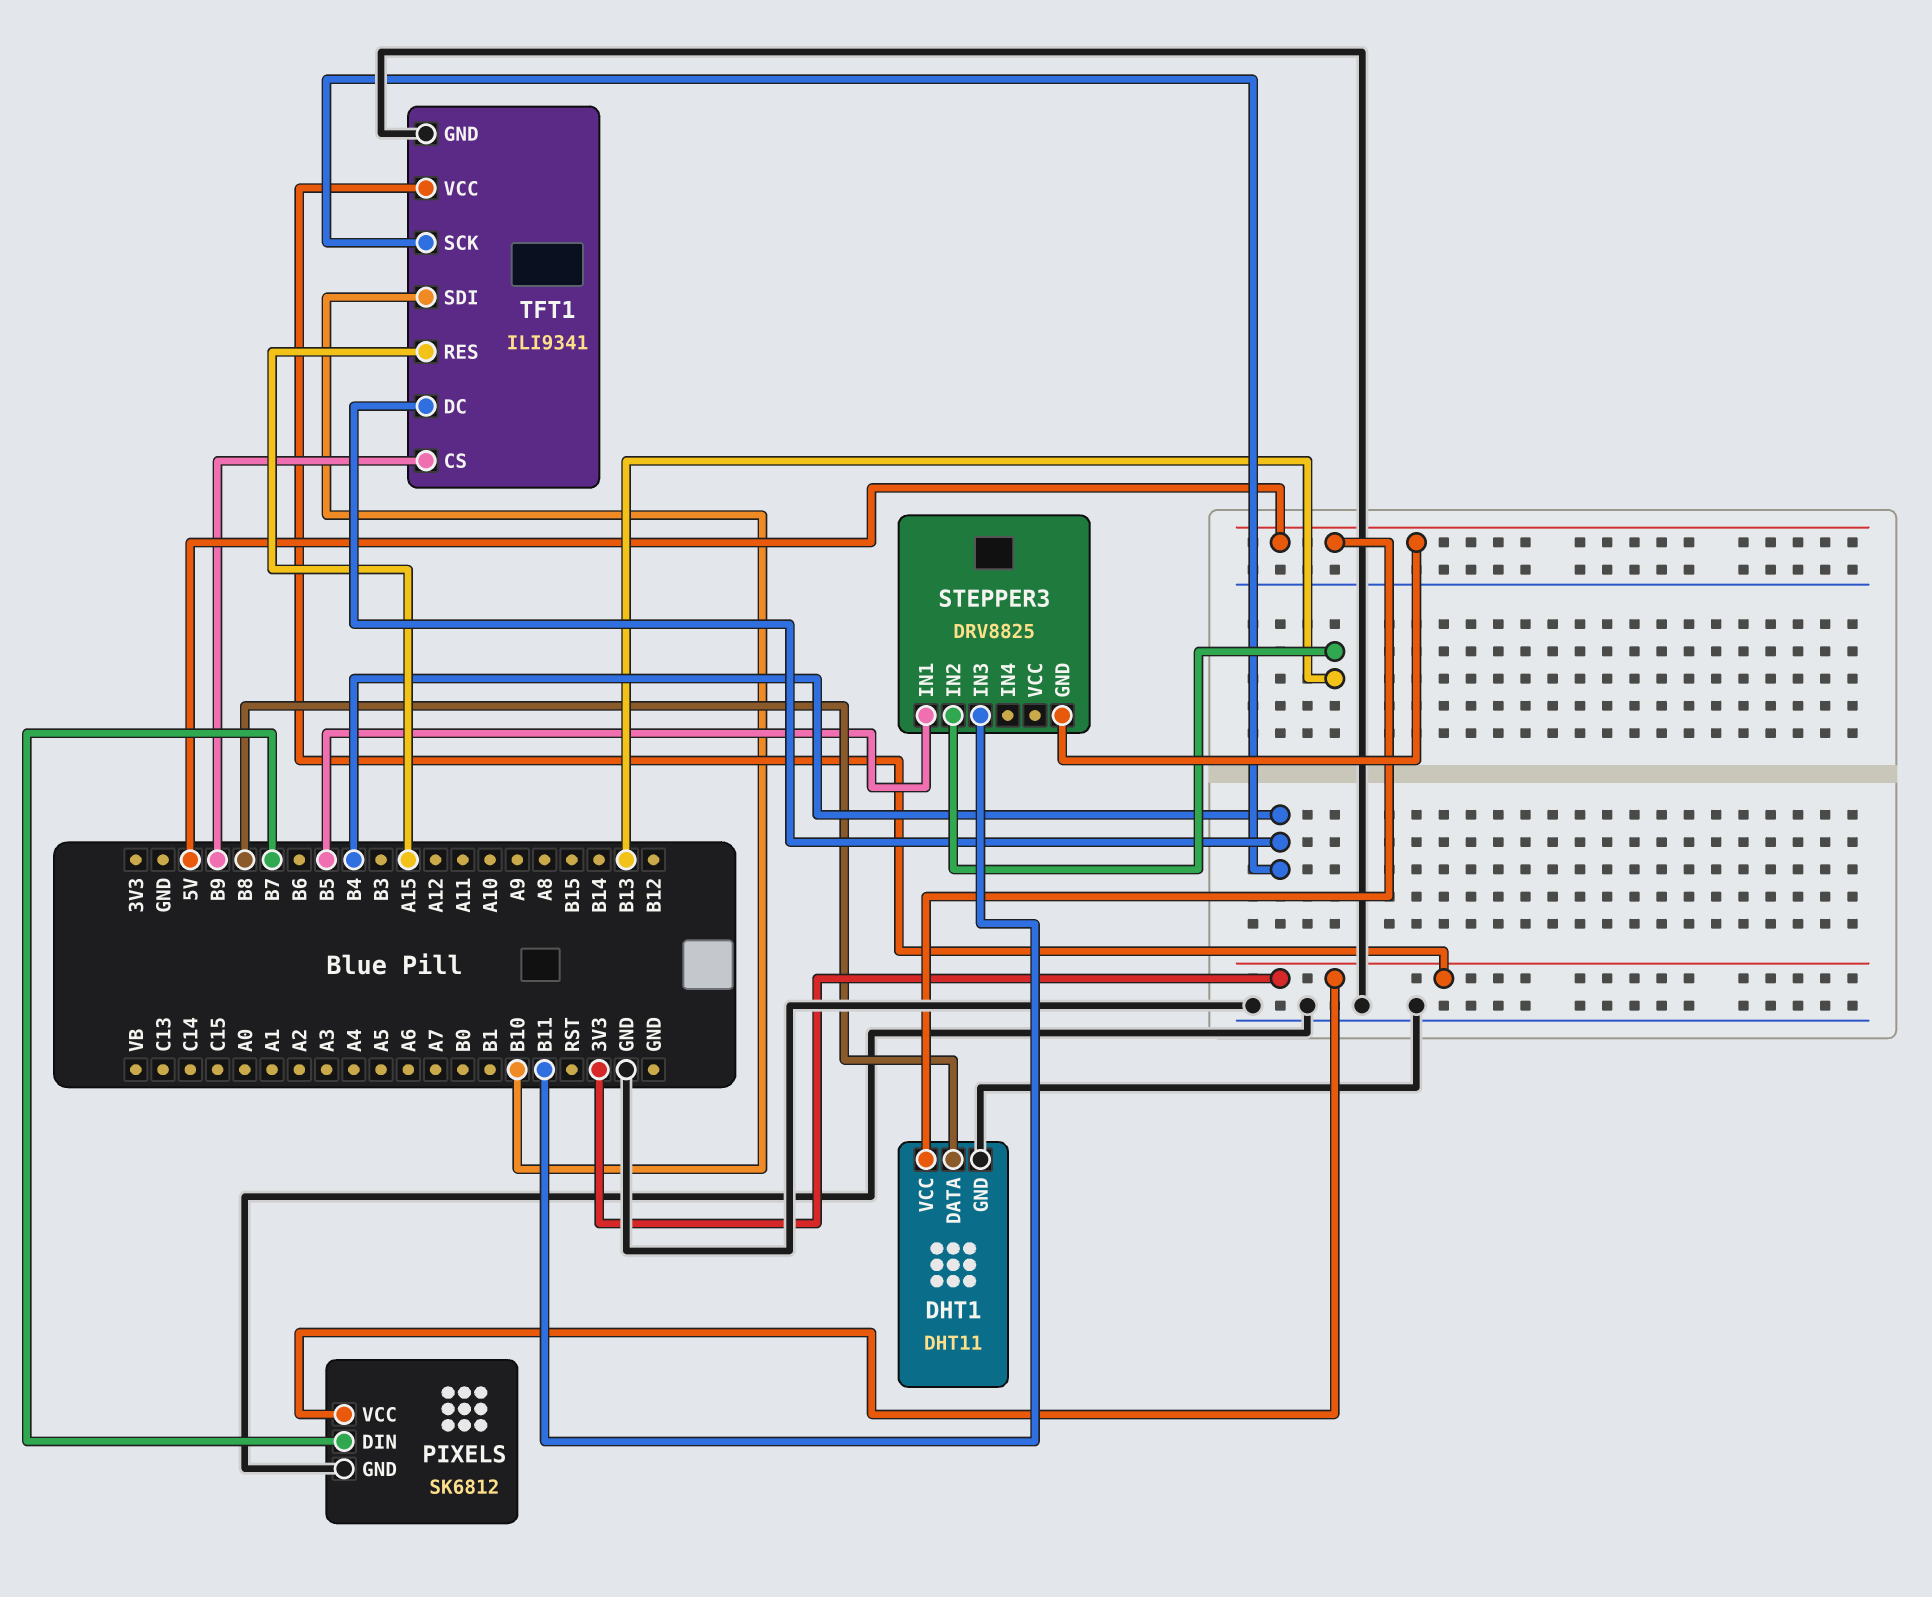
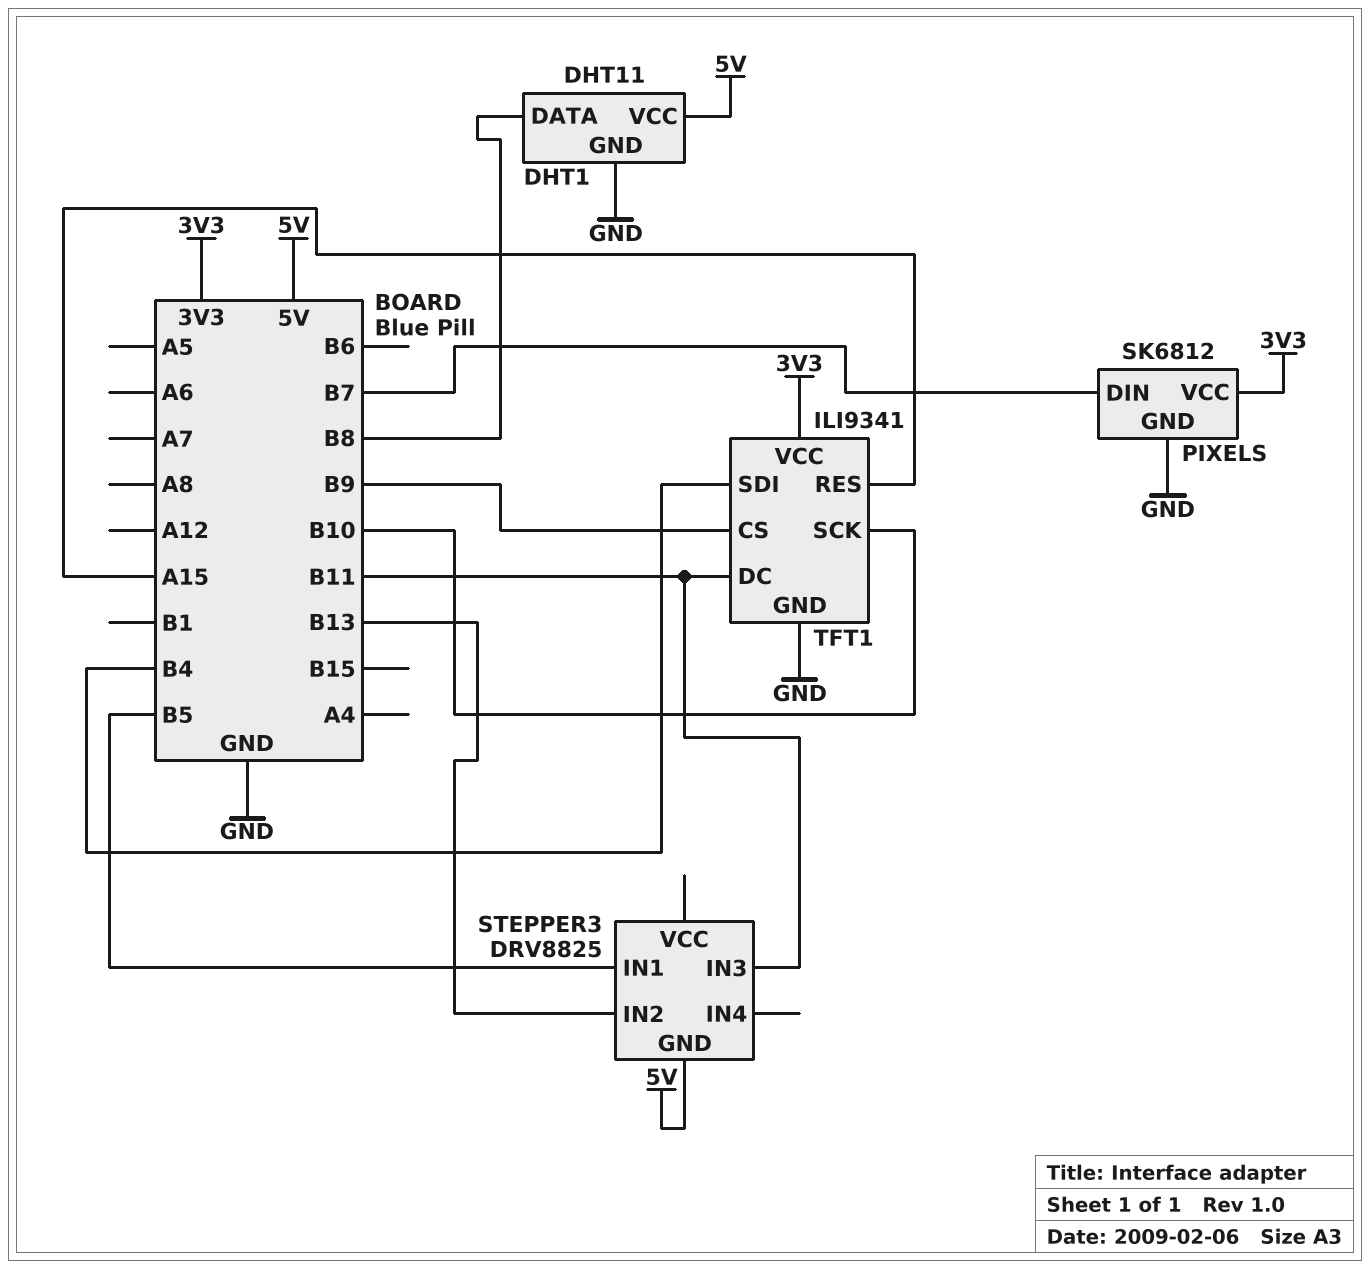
TFT1 pin DC: B4 -> B11
TFT1 pin SCK: B4 -> B10
TFT1 pin SDI: B10 -> B4

